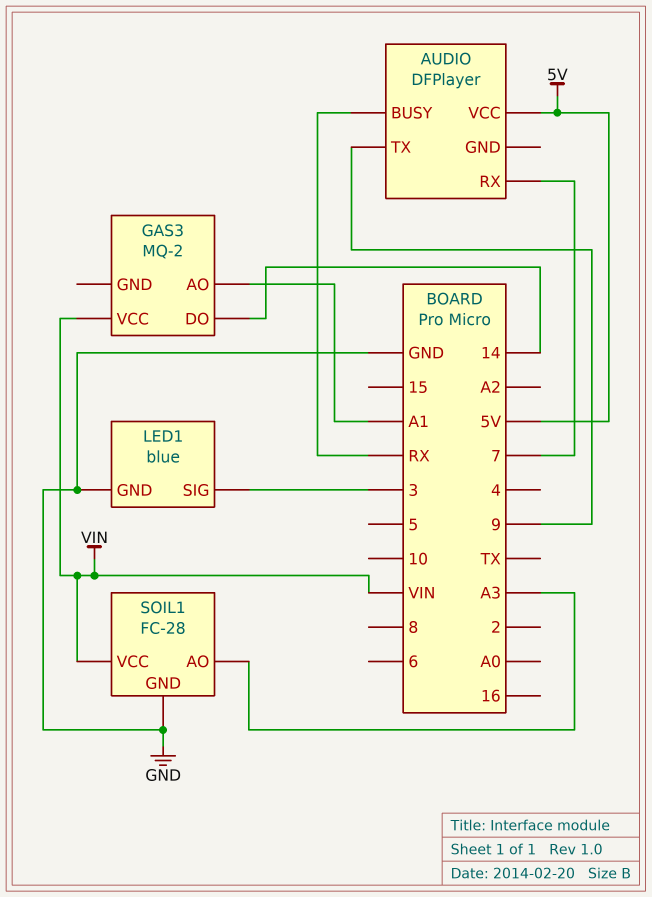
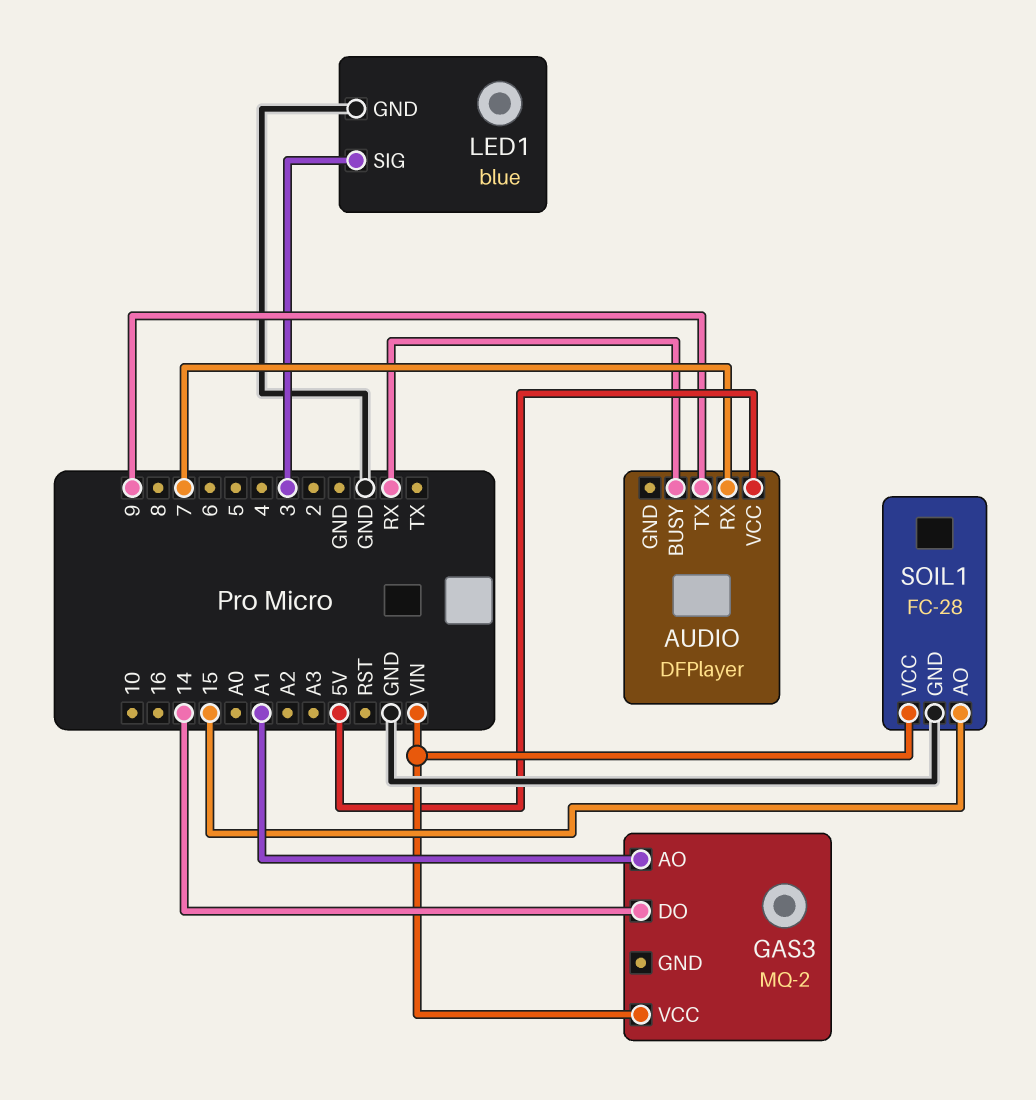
SOIL1 pin AO: A3 -> 15

